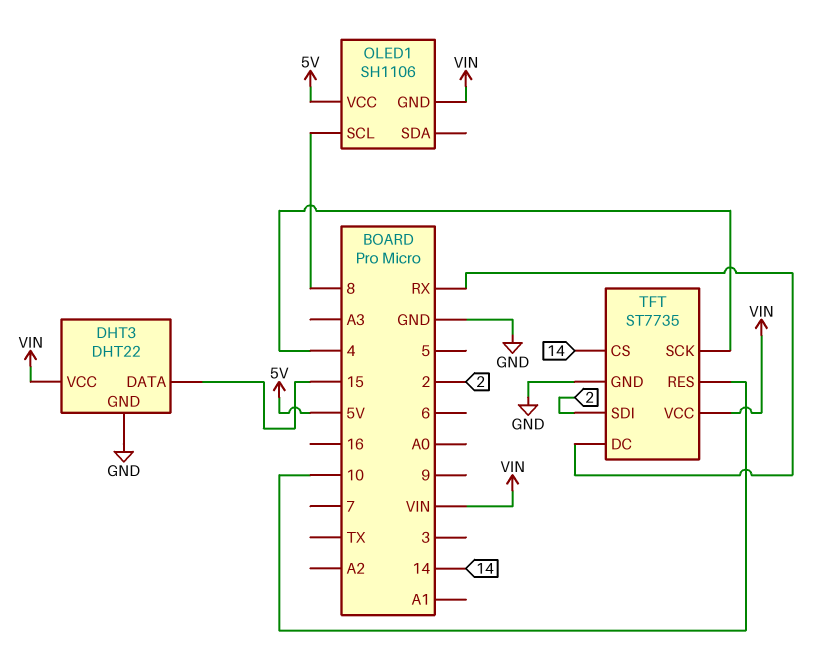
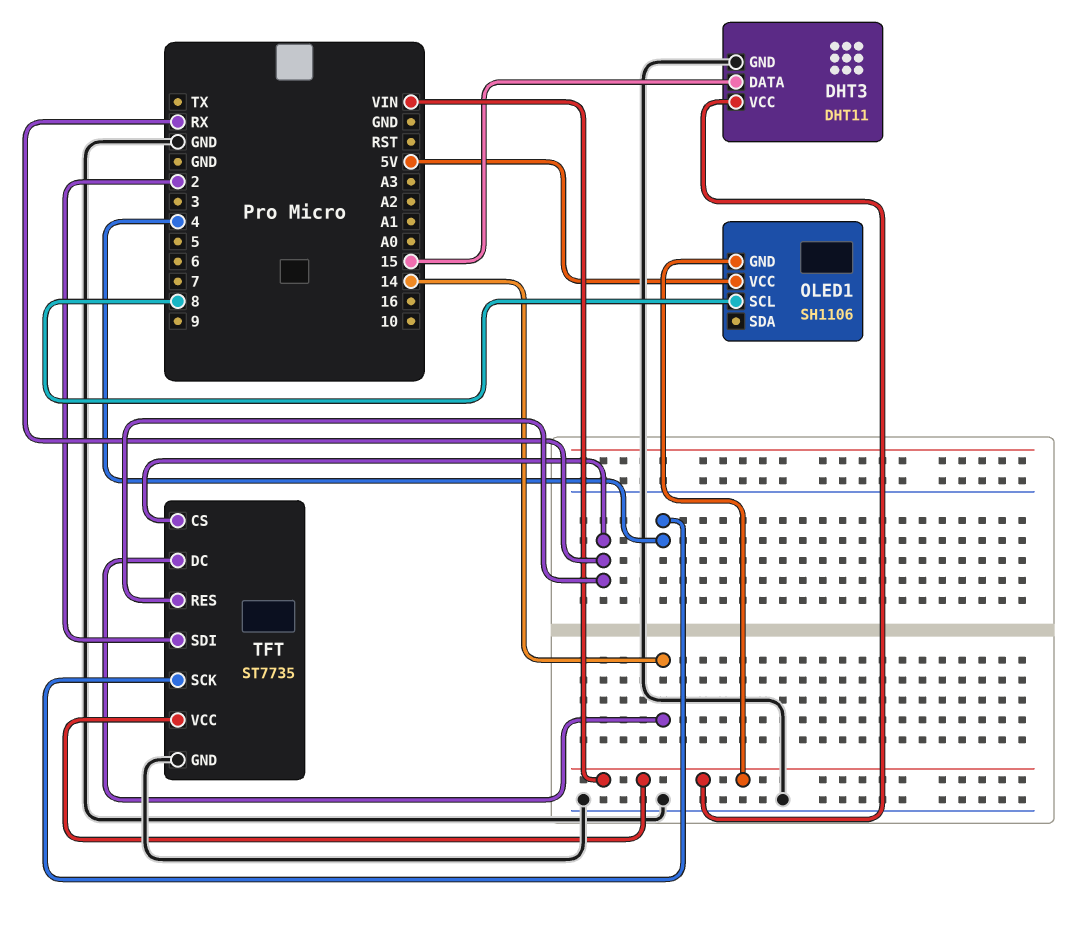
DHT3: DHT22 -> DHT11
TFT pin CS: 14 -> RX
TFT pin DC: RX -> 14
TFT pin RES: 10 -> RX

